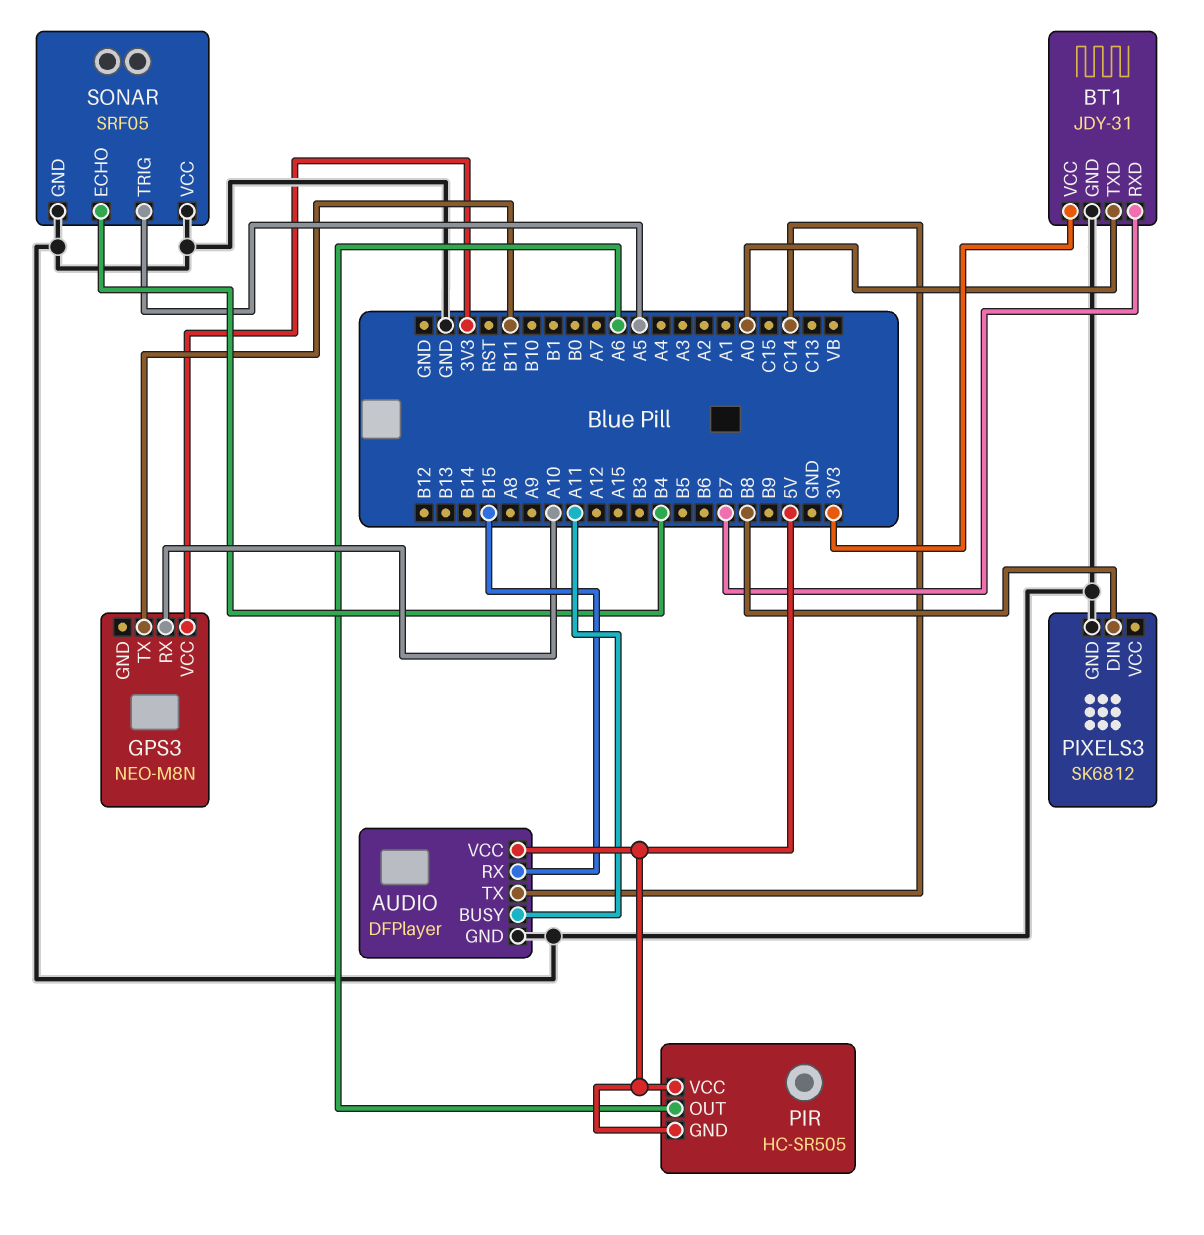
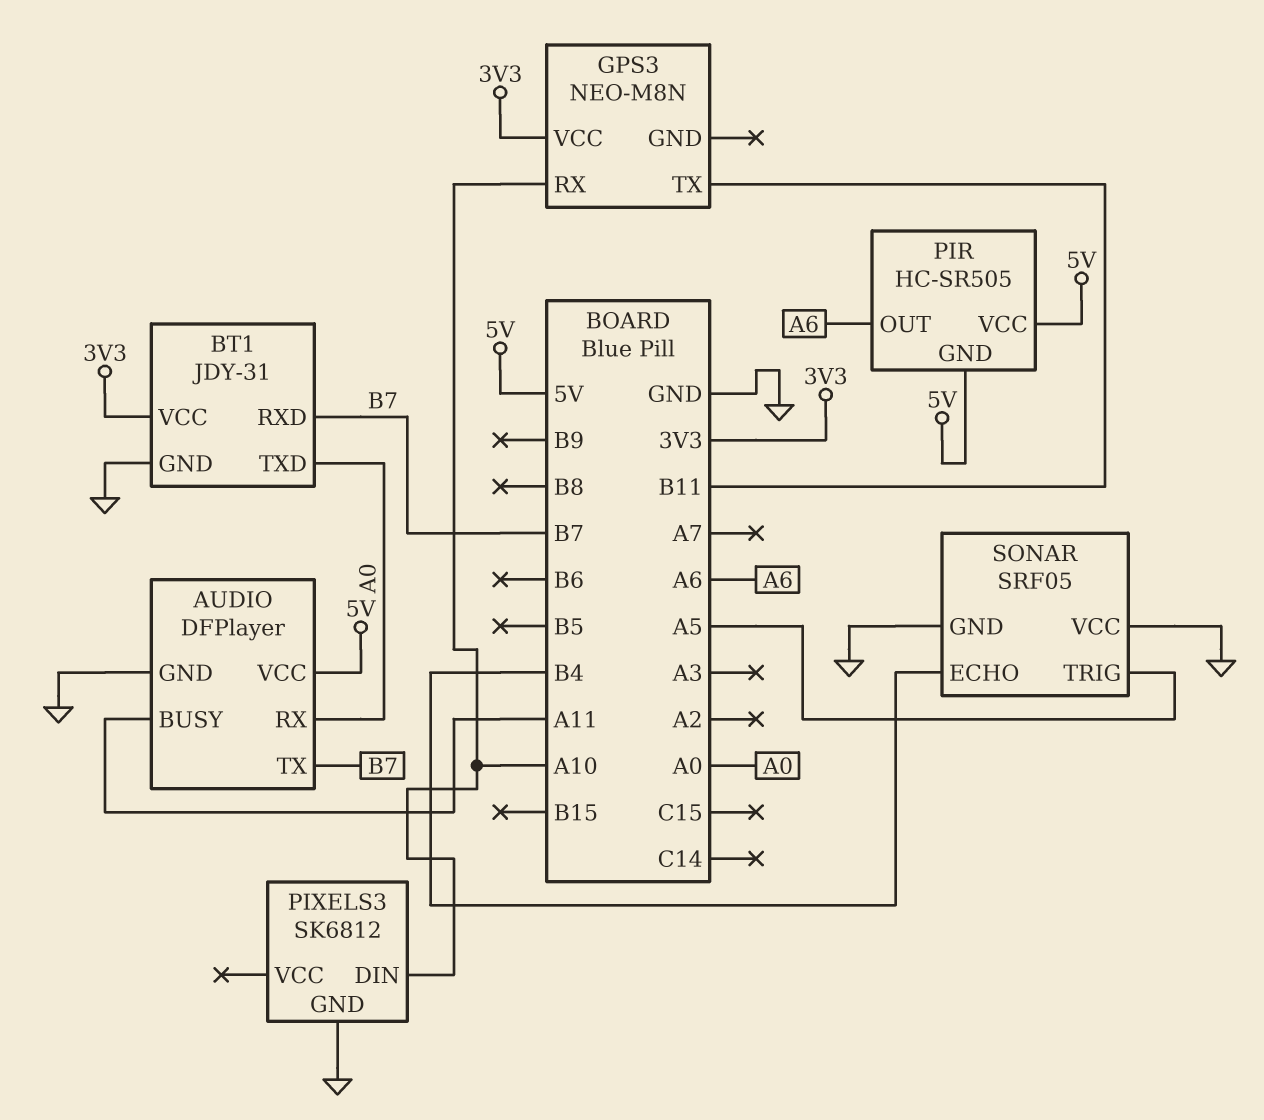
AUDIO pin RX: B15 -> A0
AUDIO pin TX: C14 -> B7
PIXELS3 pin DIN: B8 -> A10

